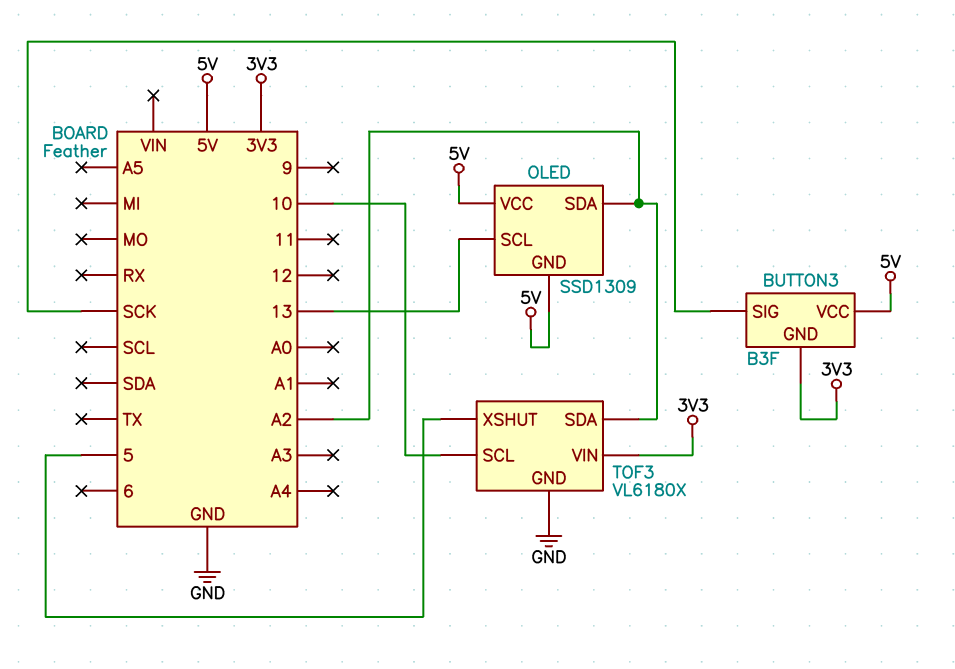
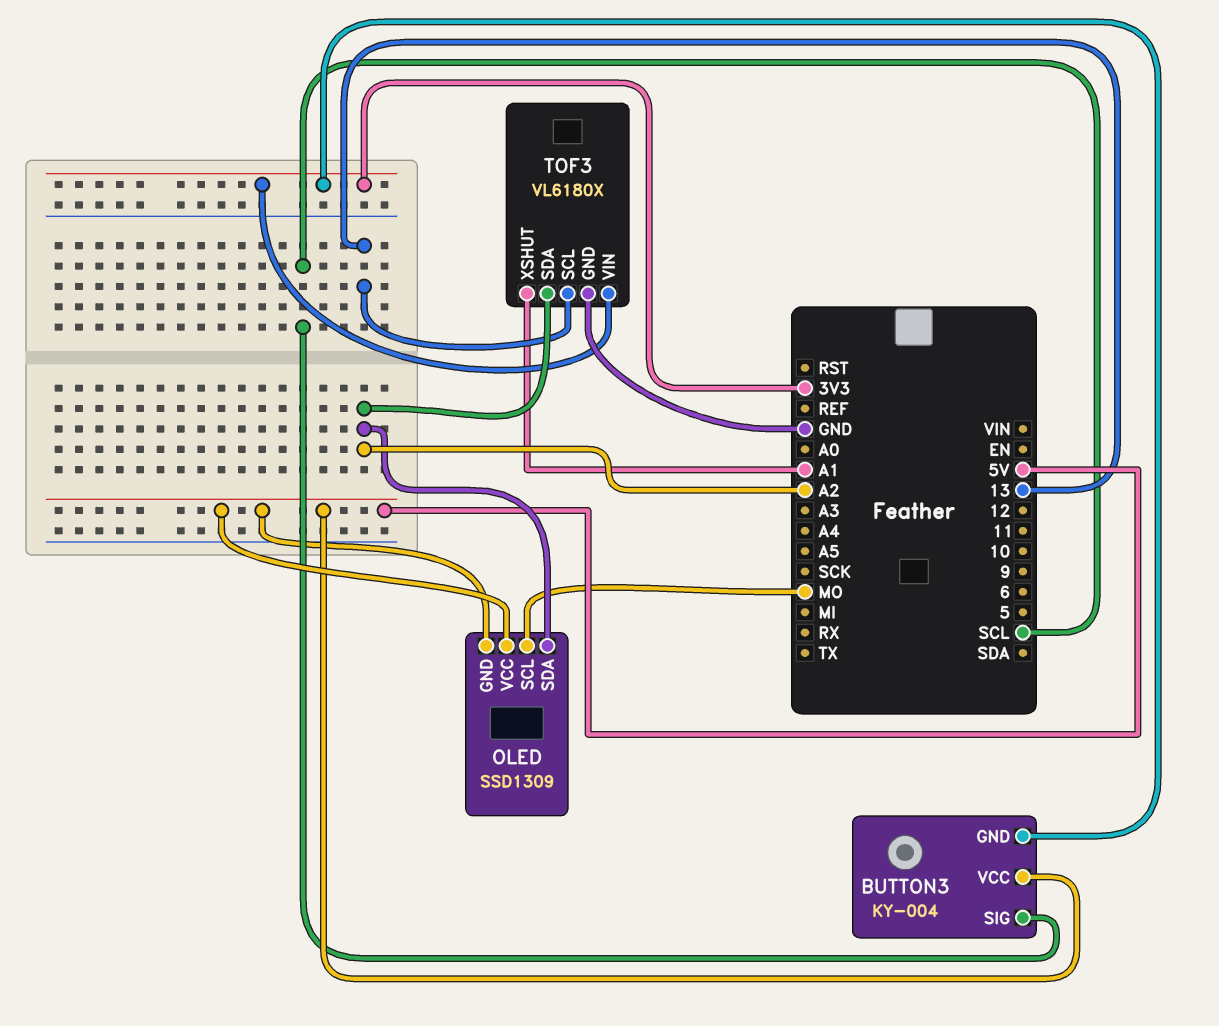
BUTTON3: B3F -> KY-004
BUTTON3 pin SIG: SCK -> SCL
OLED pin SCL: 13 -> MO
TOF3 pin SCL: 10 -> 13
TOF3 pin XSHUT: 5 -> A1

